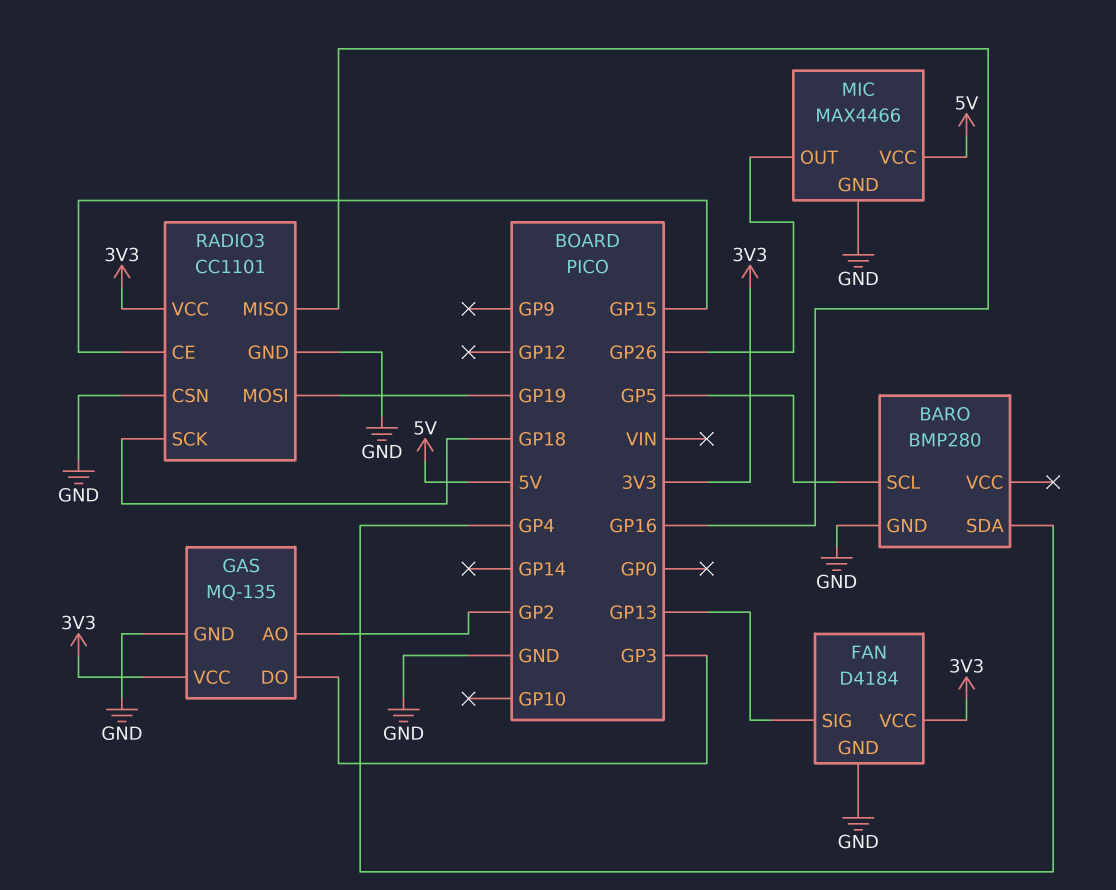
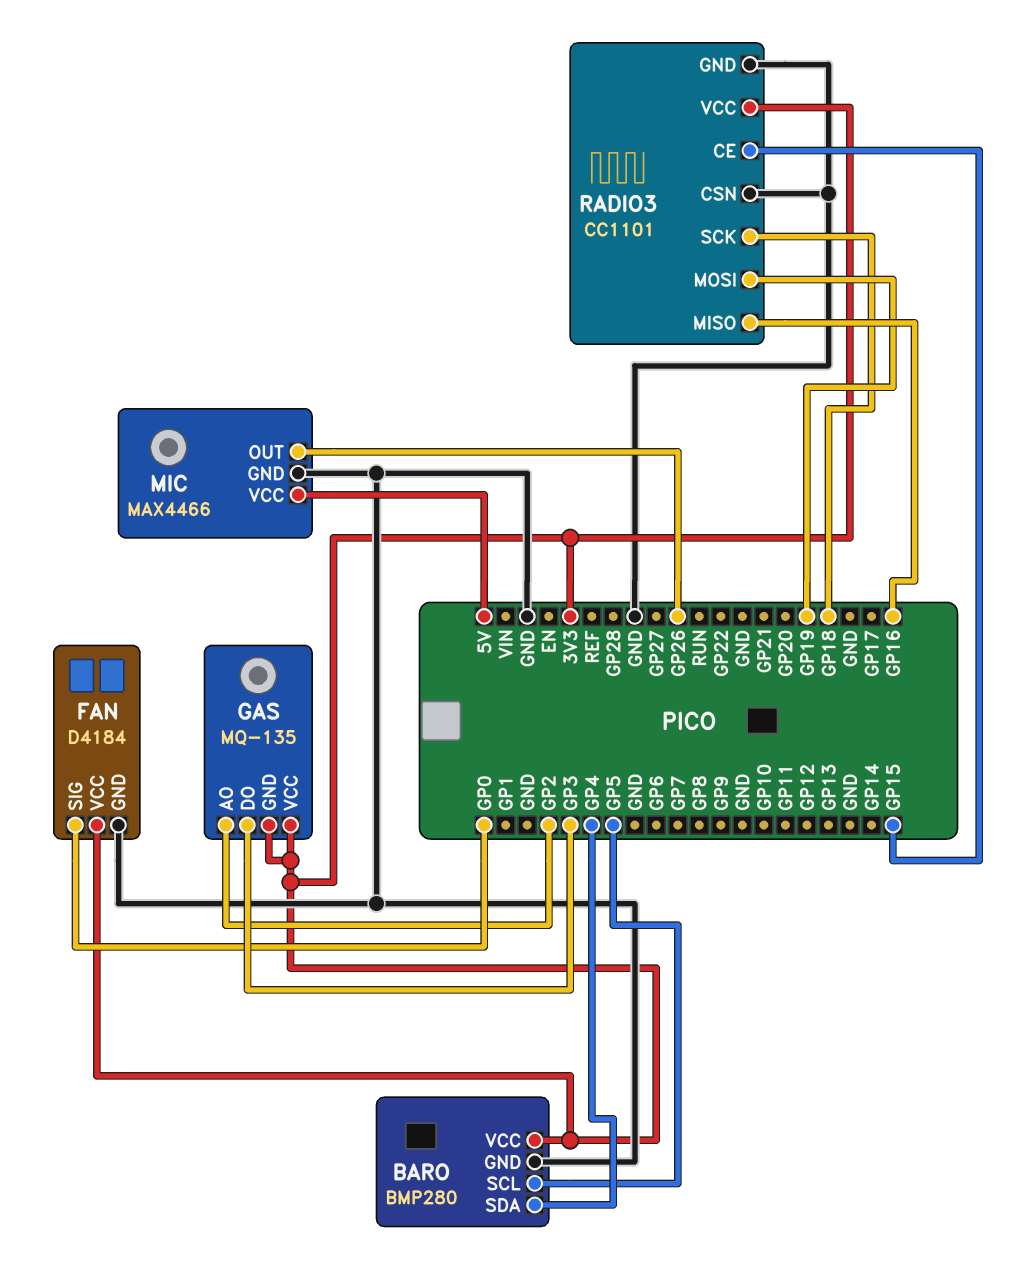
BARO pin VCC: none -> 3V3
FAN pin SIG: GP13 -> GP0
GAS pin GND: GND -> 3V3

